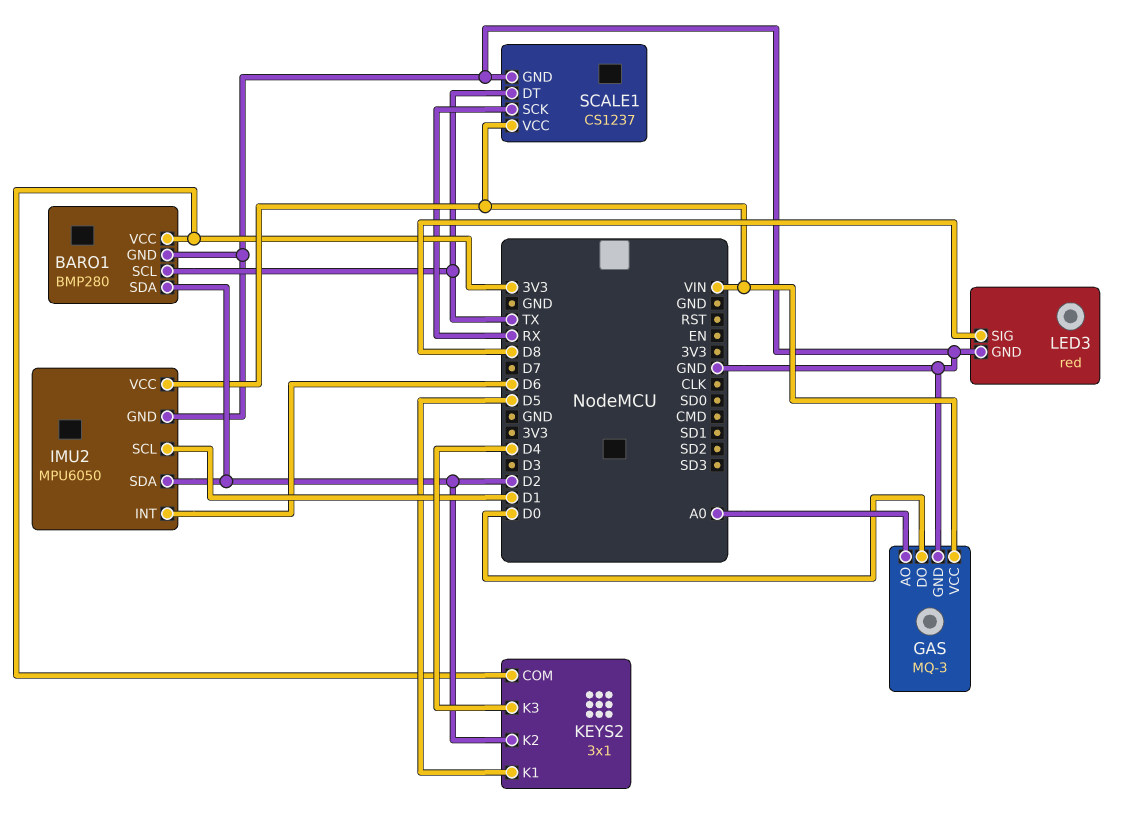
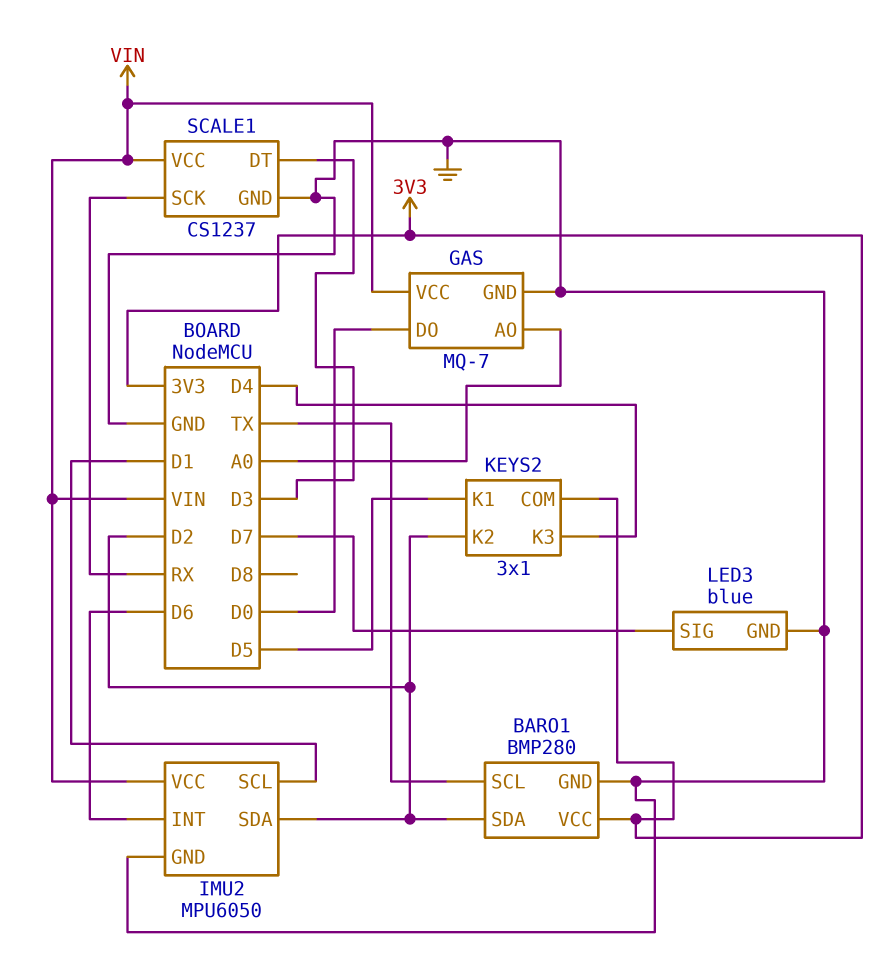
GAS: MQ-3 -> MQ-7
LED3: red -> blue
LED3 pin SIG: D8 -> D7
SCALE1 pin DT: TX -> D3

